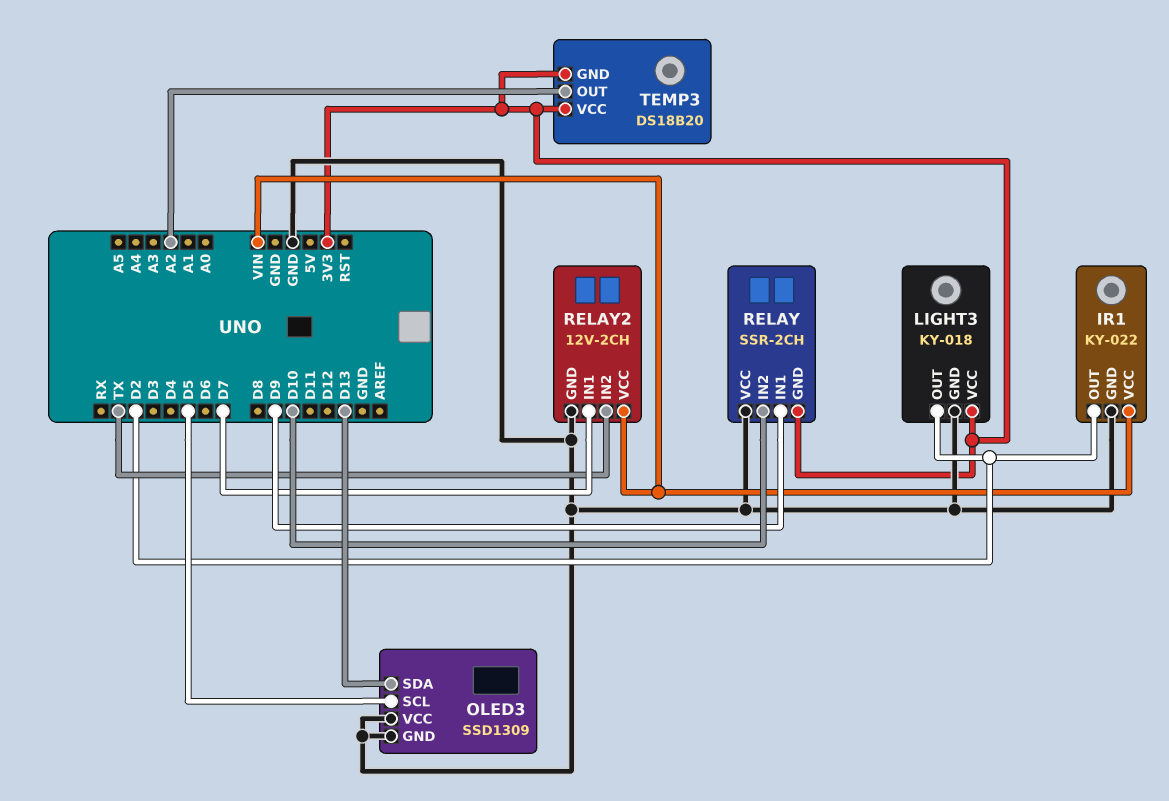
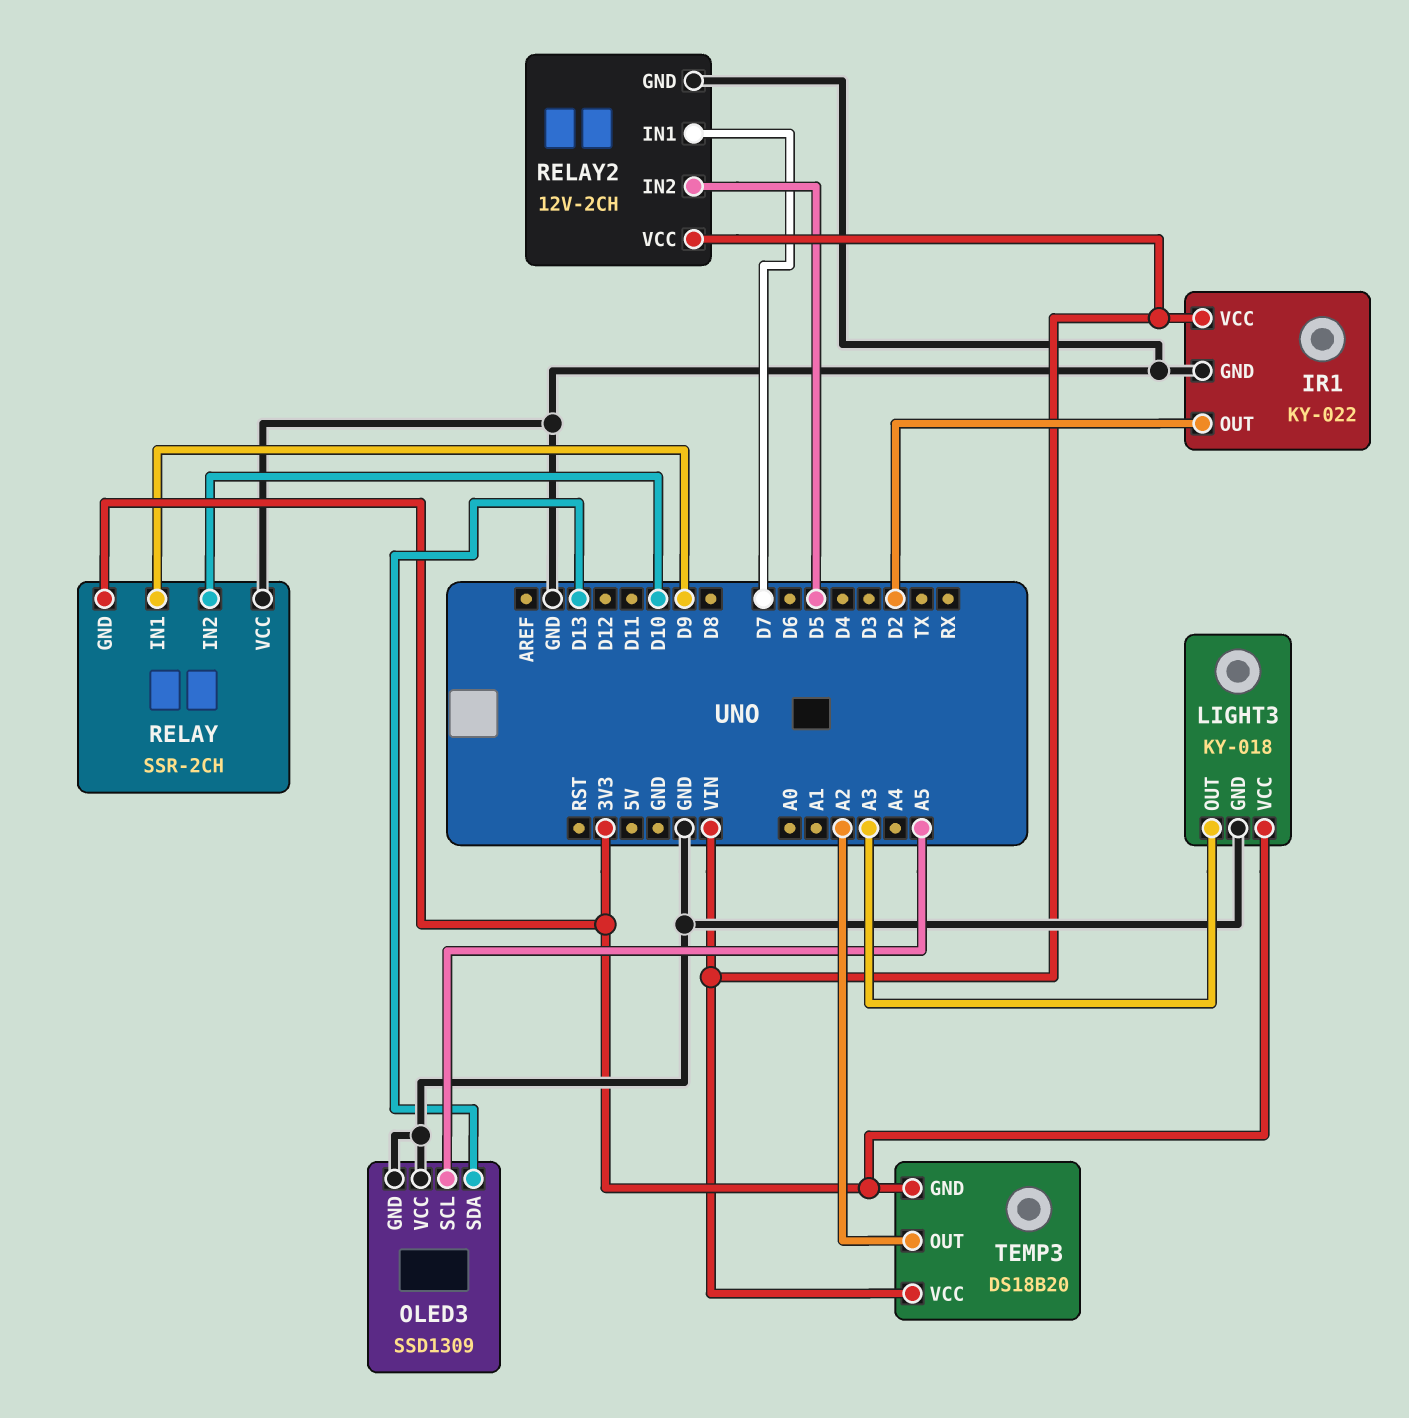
LIGHT3 pin OUT: D2 -> A3
OLED3 pin SCL: D5 -> A5
RELAY2 pin IN2: TX -> D5
TEMP3 pin VCC: 3V3 -> VIN

